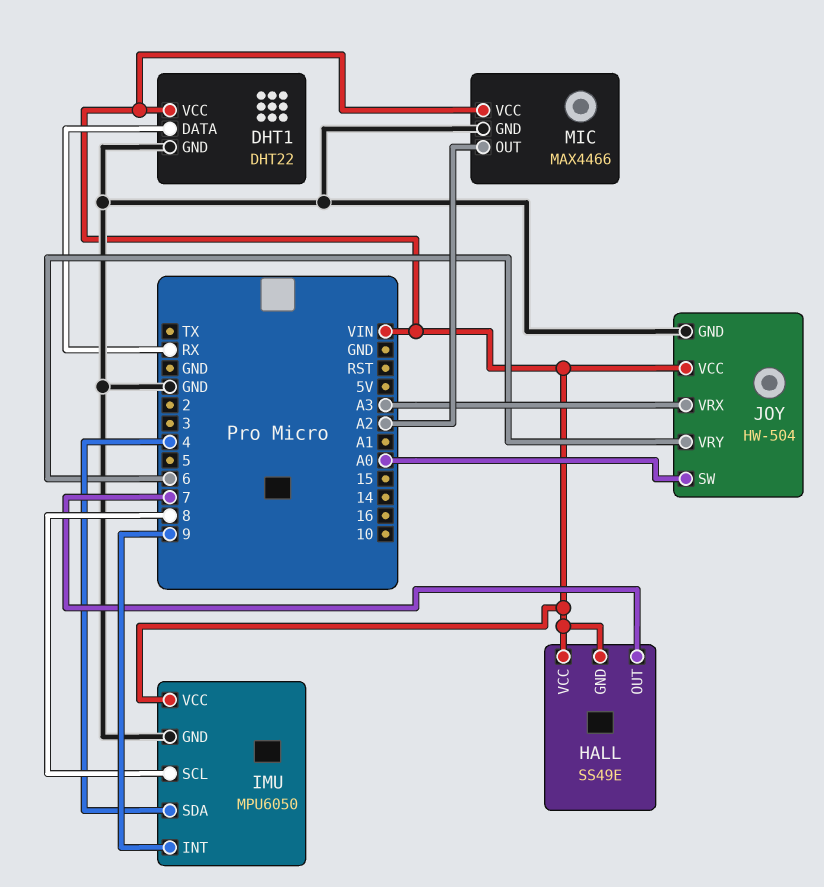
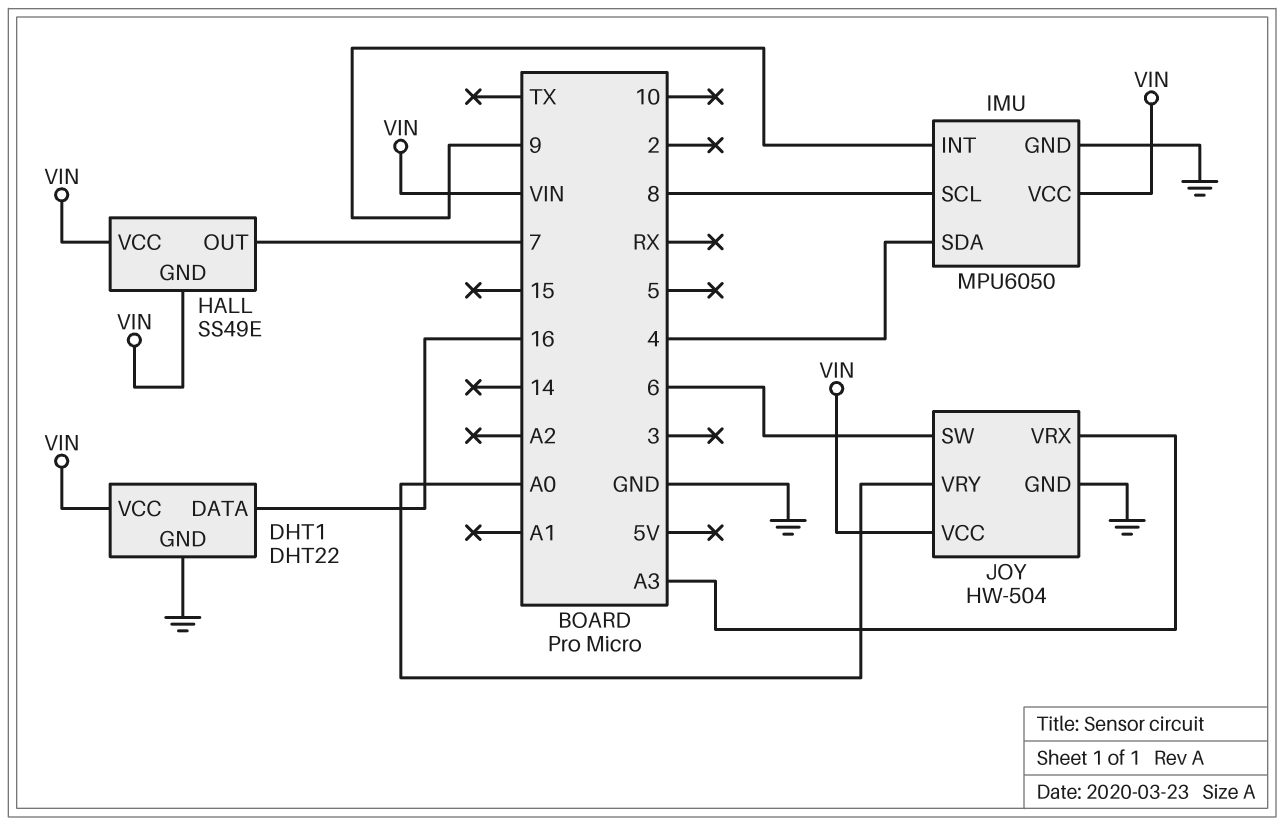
DHT1 pin DATA: RX -> 16
JOY pin SW: A0 -> 6
JOY pin VRY: 6 -> A0
MIC: MAX4466 -> none
MIC pin GND: GND -> none
MIC pin OUT: A2 -> none
MIC pin VCC: VIN -> none

